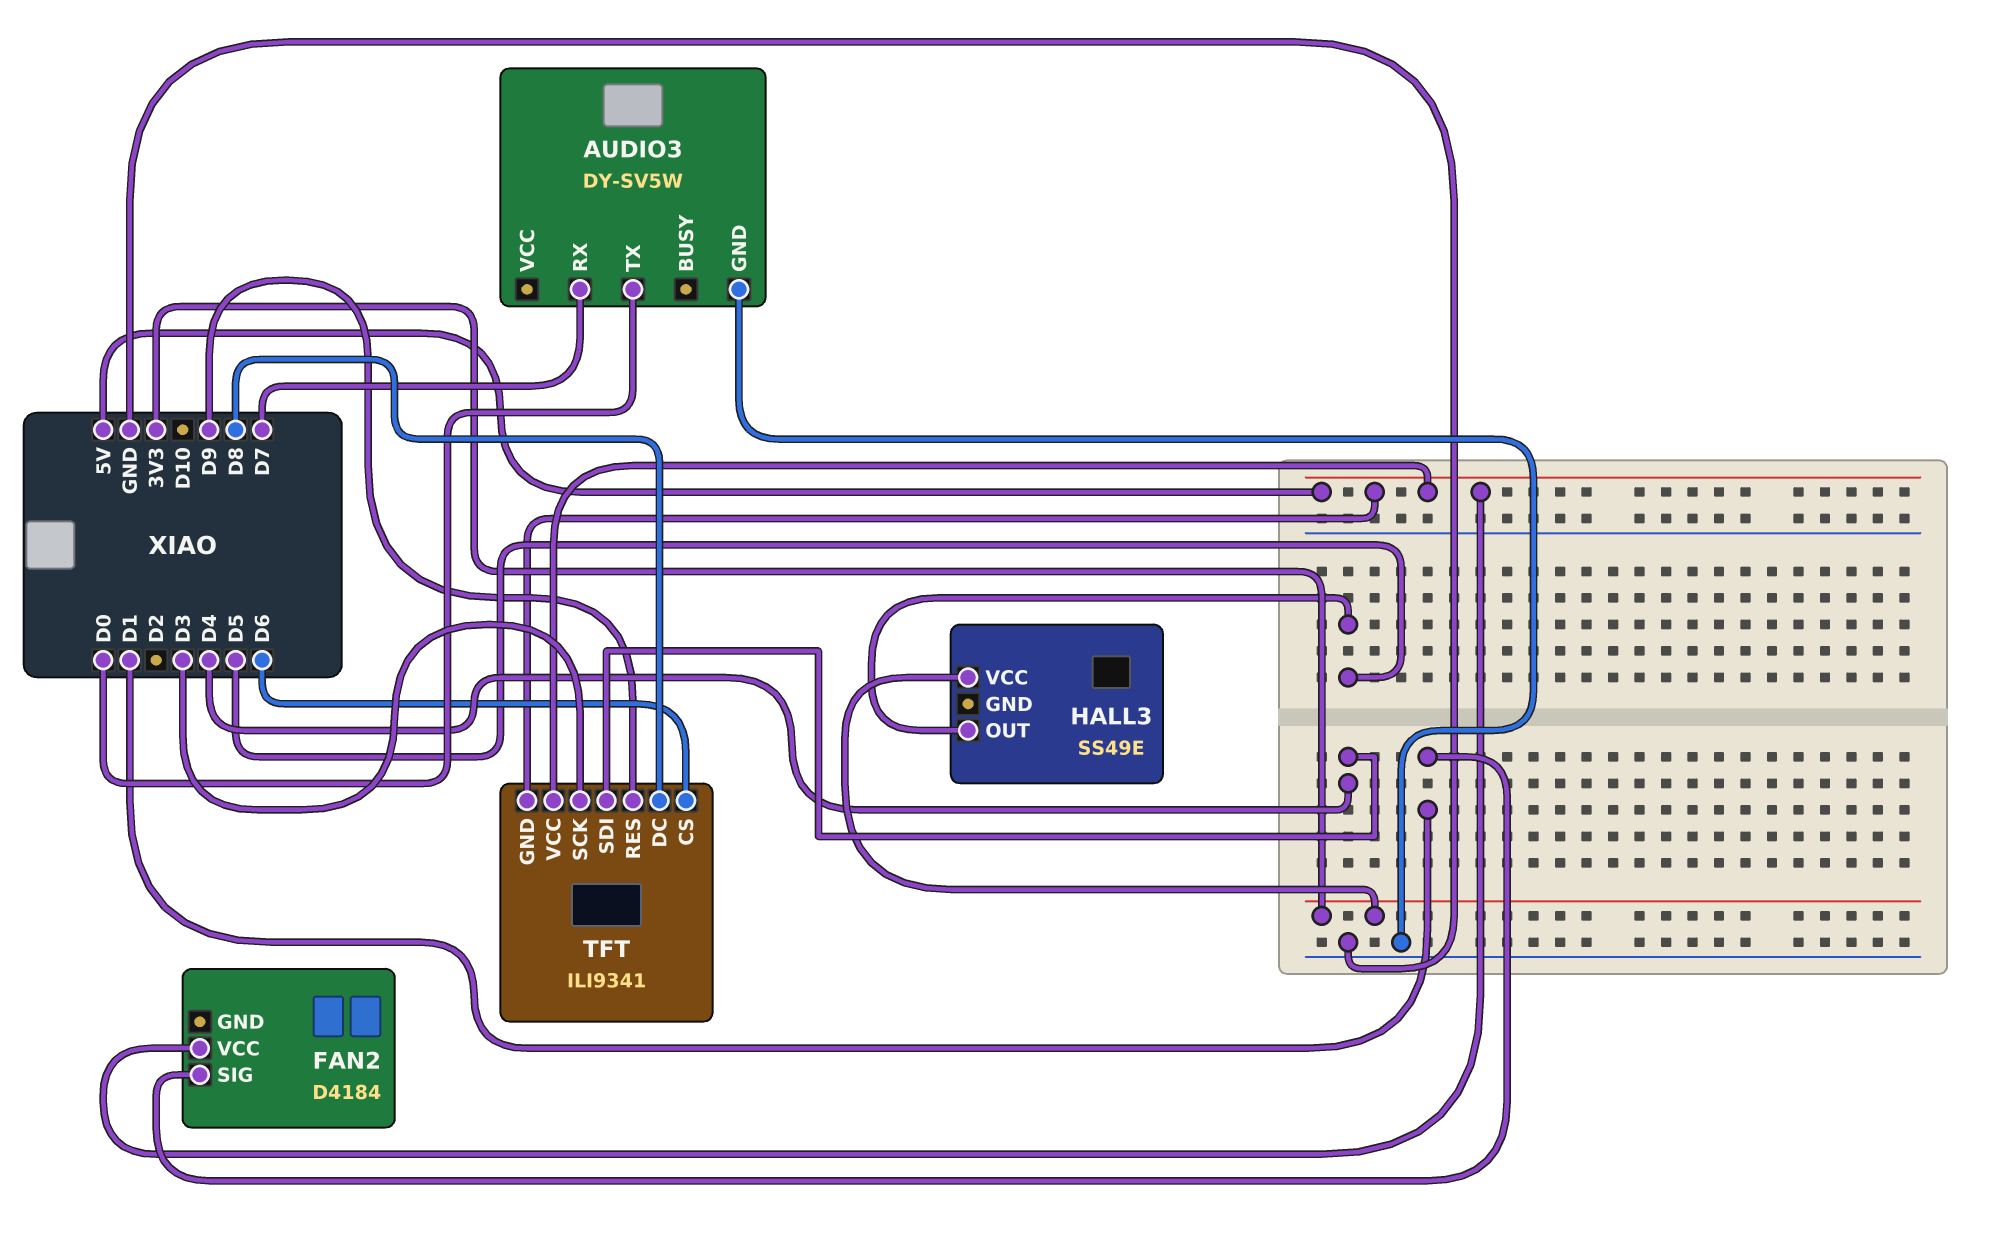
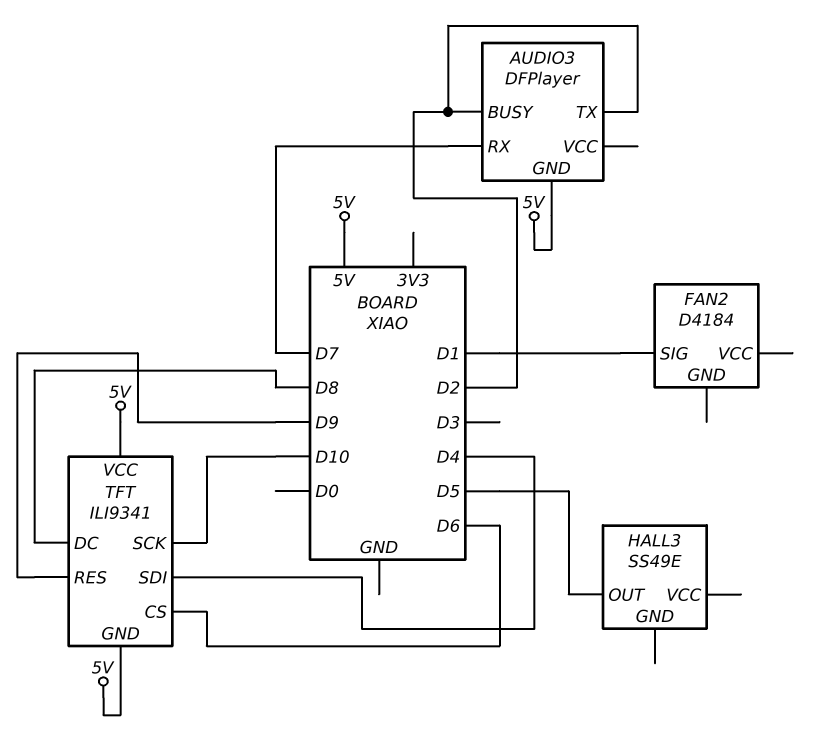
AUDIO3: DY-SV5W -> DFPlayer
AUDIO3 pin BUSY: none -> D2
AUDIO3 pin GND: GND -> 5V
AUDIO3 pin TX: D0 -> D2
FAN2 pin VCC: 5V -> none
HALL3 pin VCC: 3V3 -> none
TFT pin SCK: D3 -> D10

